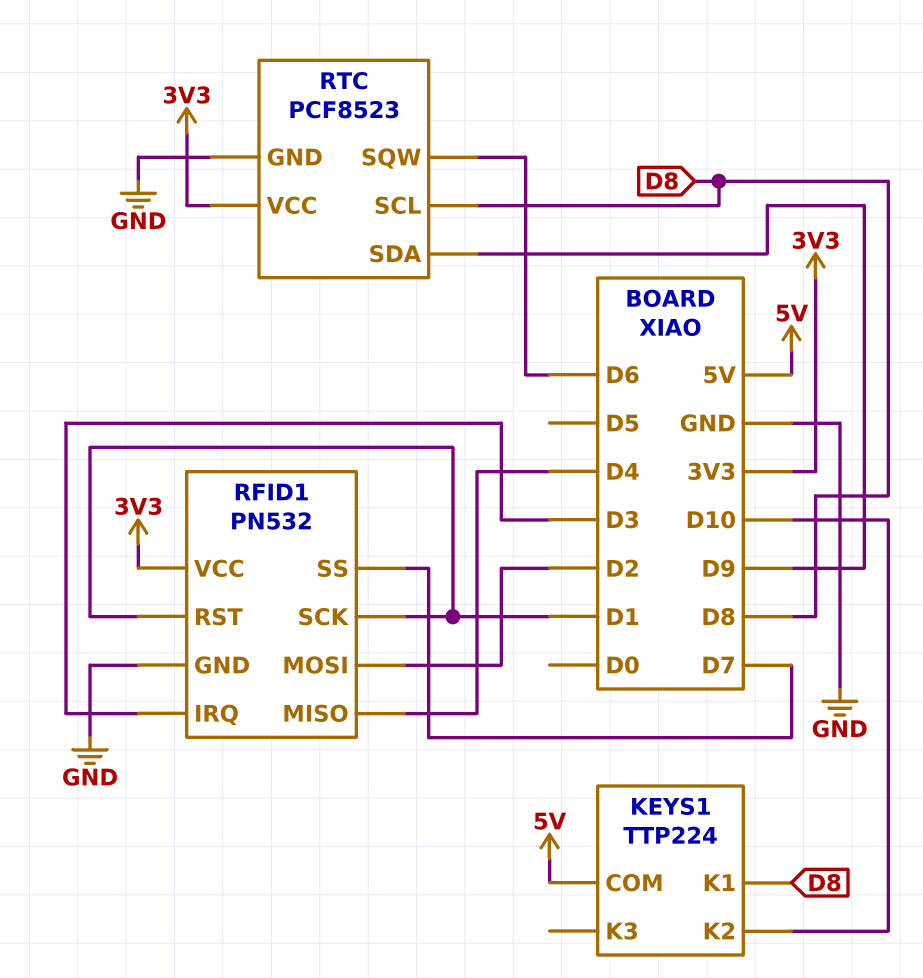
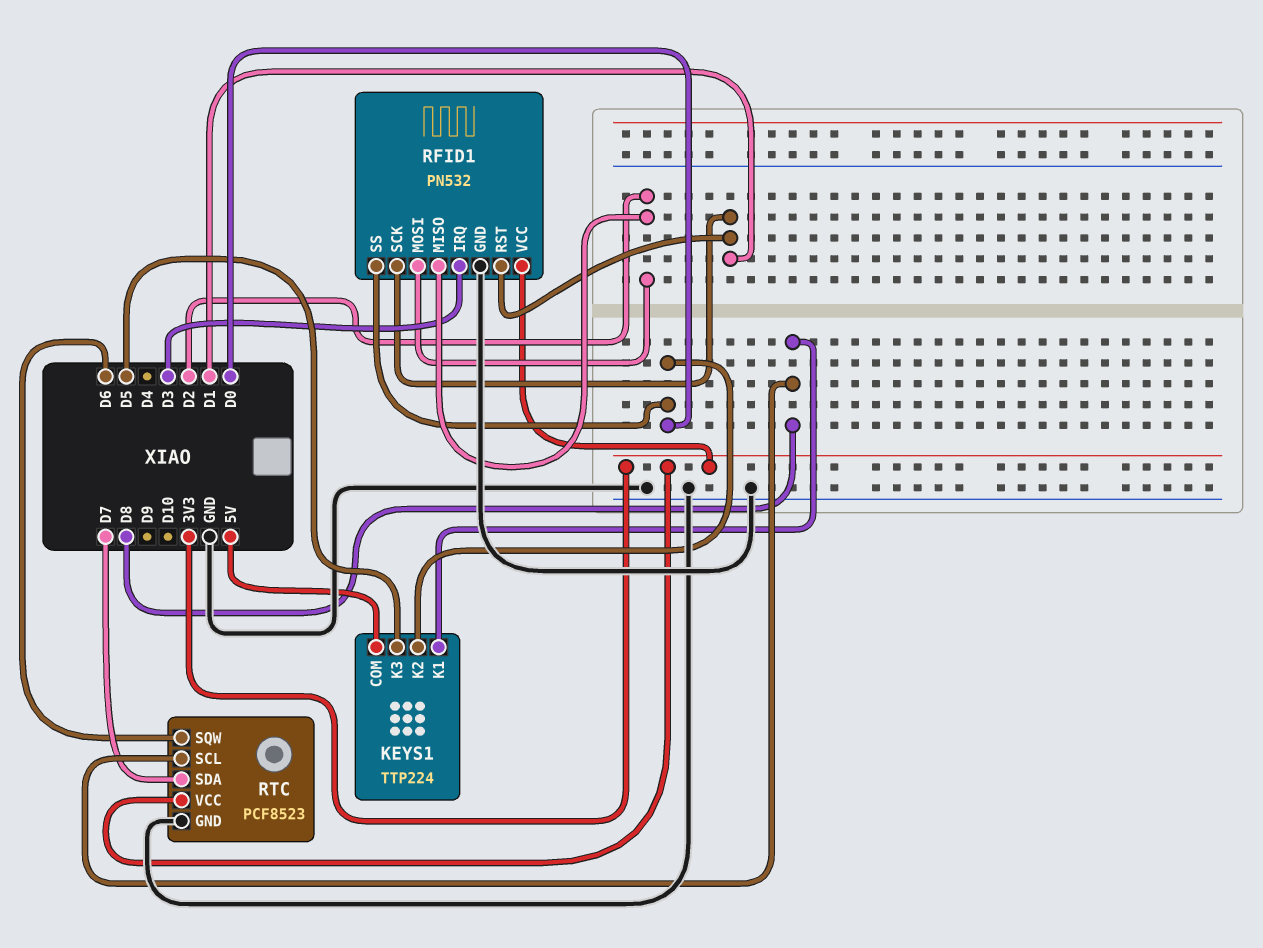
KEYS1 pin K2: D10 -> D0
KEYS1 pin K3: none -> D5
RFID1 pin MISO: D4 -> D2
RFID1 pin SS: D7 -> D0
RTC pin SDA: D9 -> D7

